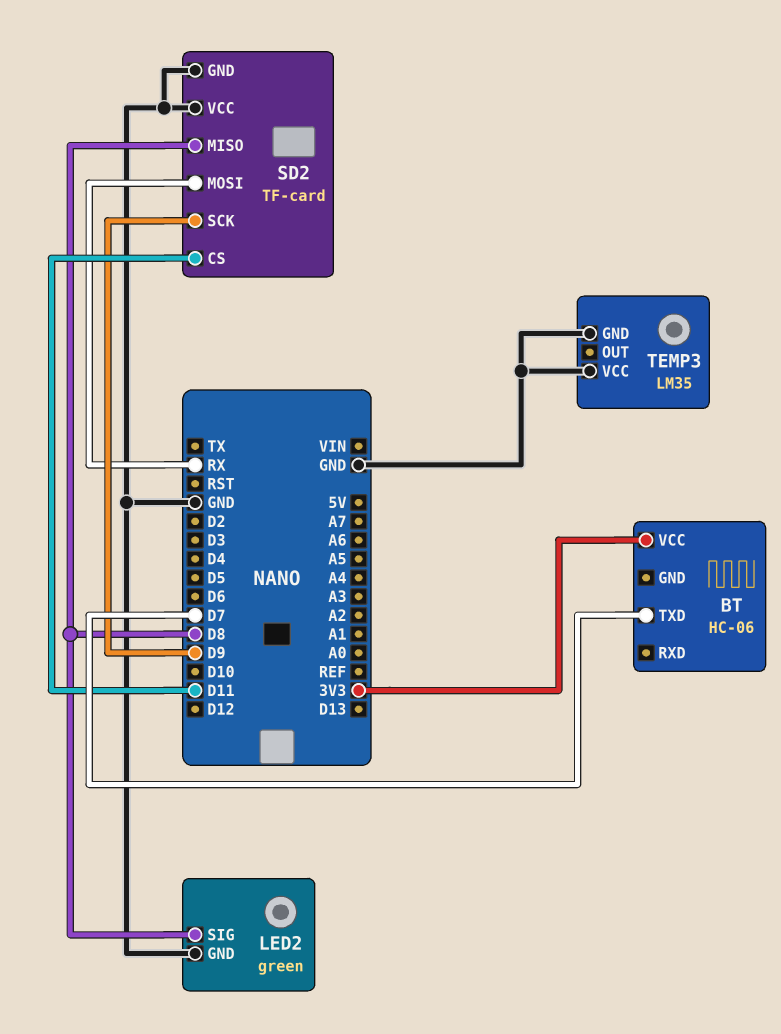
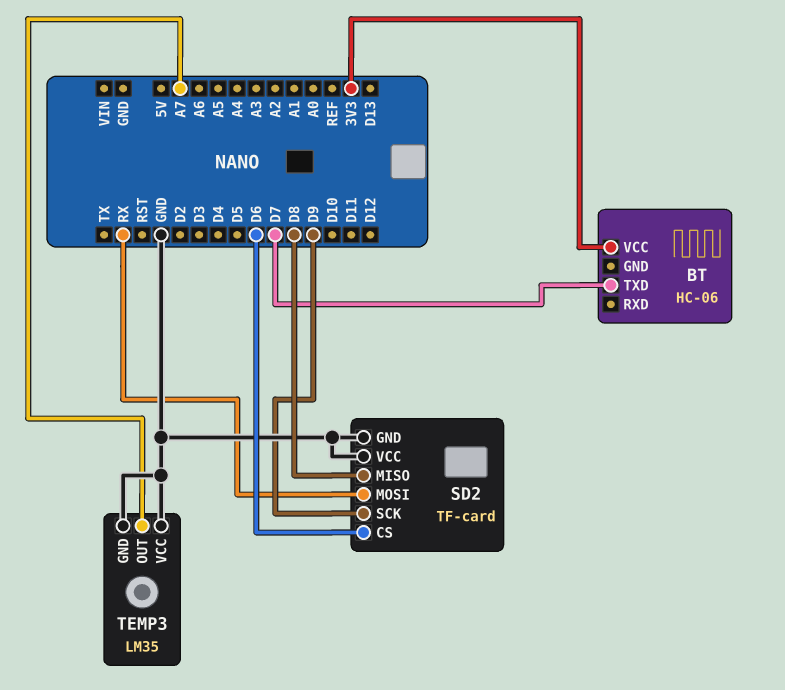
LED2: green -> none
LED2 pin GND: GND -> none
LED2 pin SIG: D8 -> none
SD2 pin CS: D11 -> D6
TEMP3 pin OUT: none -> A7

